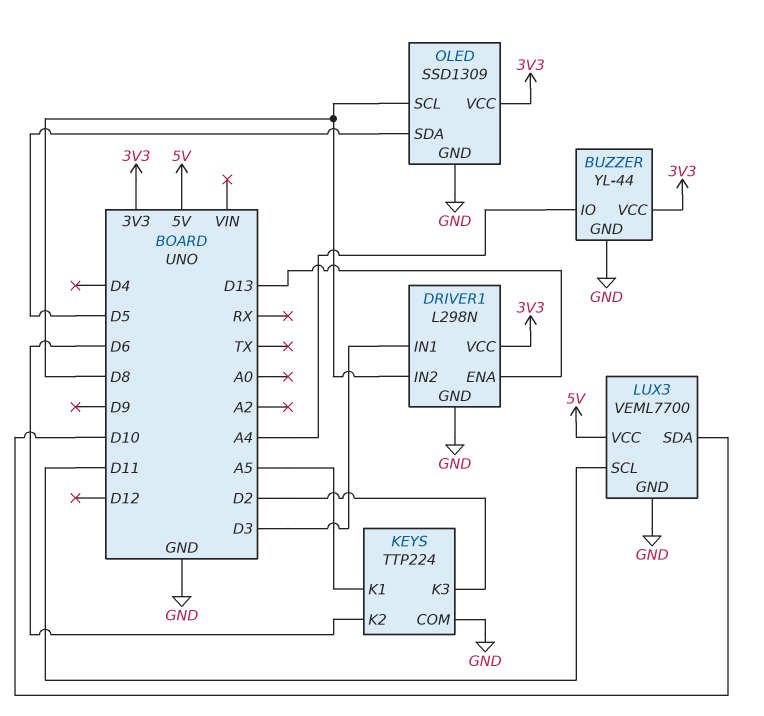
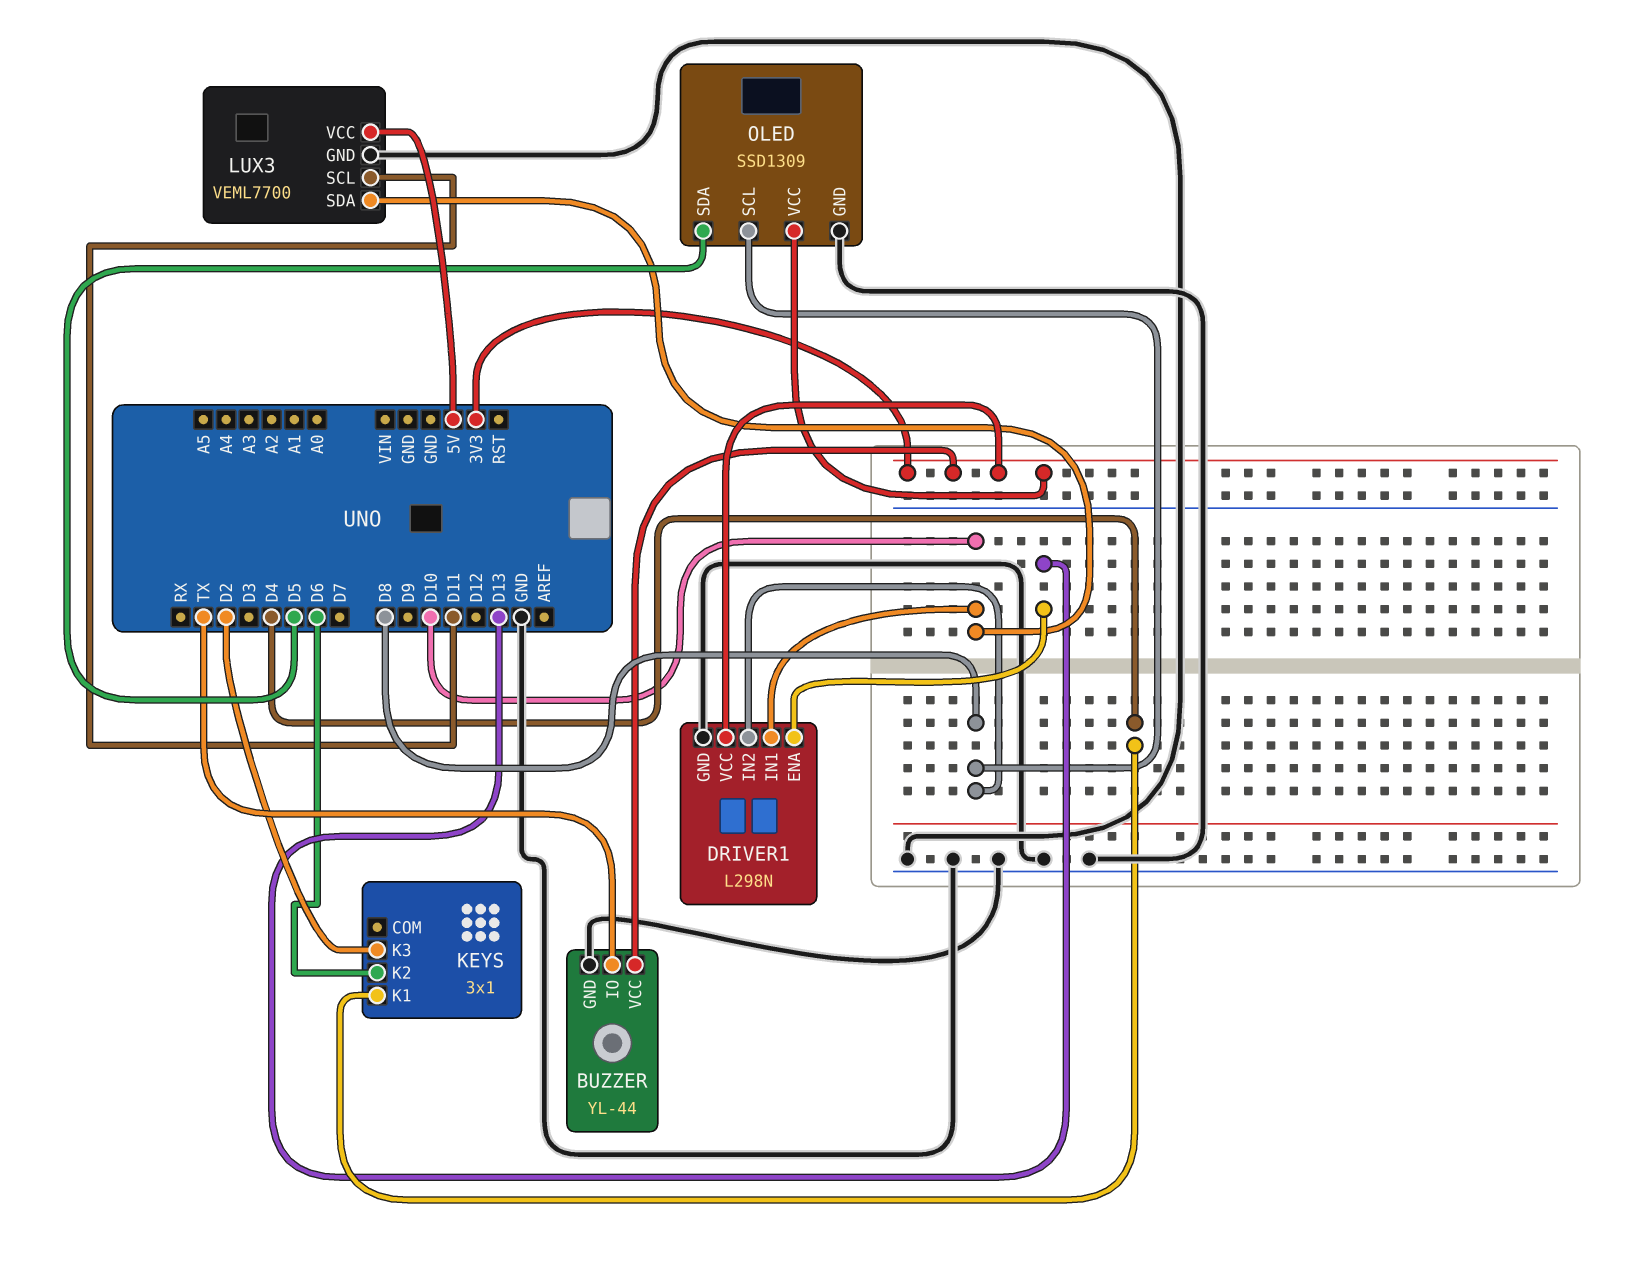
BUZZER pin IO: A4 -> TX
DRIVER1 pin IN1: D3 -> D10
KEYS: TTP224 -> 3x1
KEYS pin COM: GND -> none
KEYS pin K1: A5 -> D4

